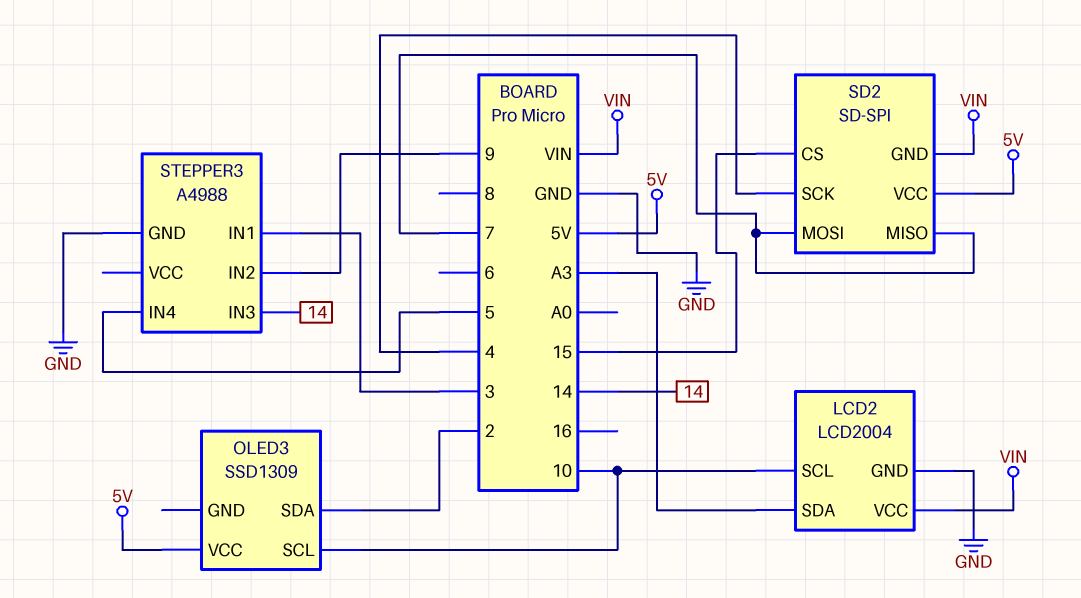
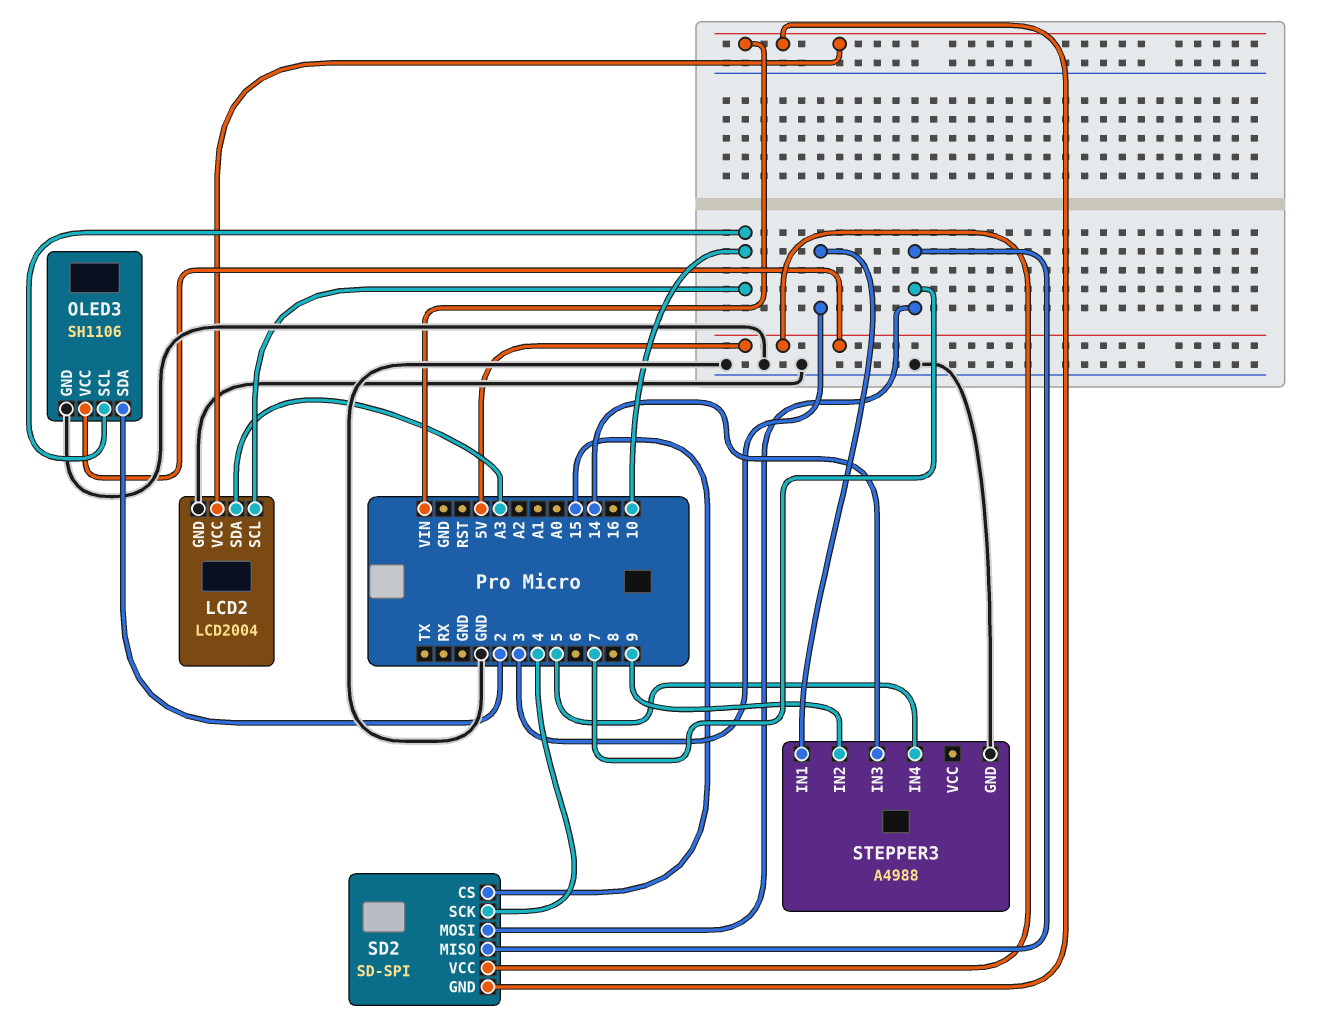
OLED3: SSD1309 -> SH1106
OLED3 pin GND: none -> GND

